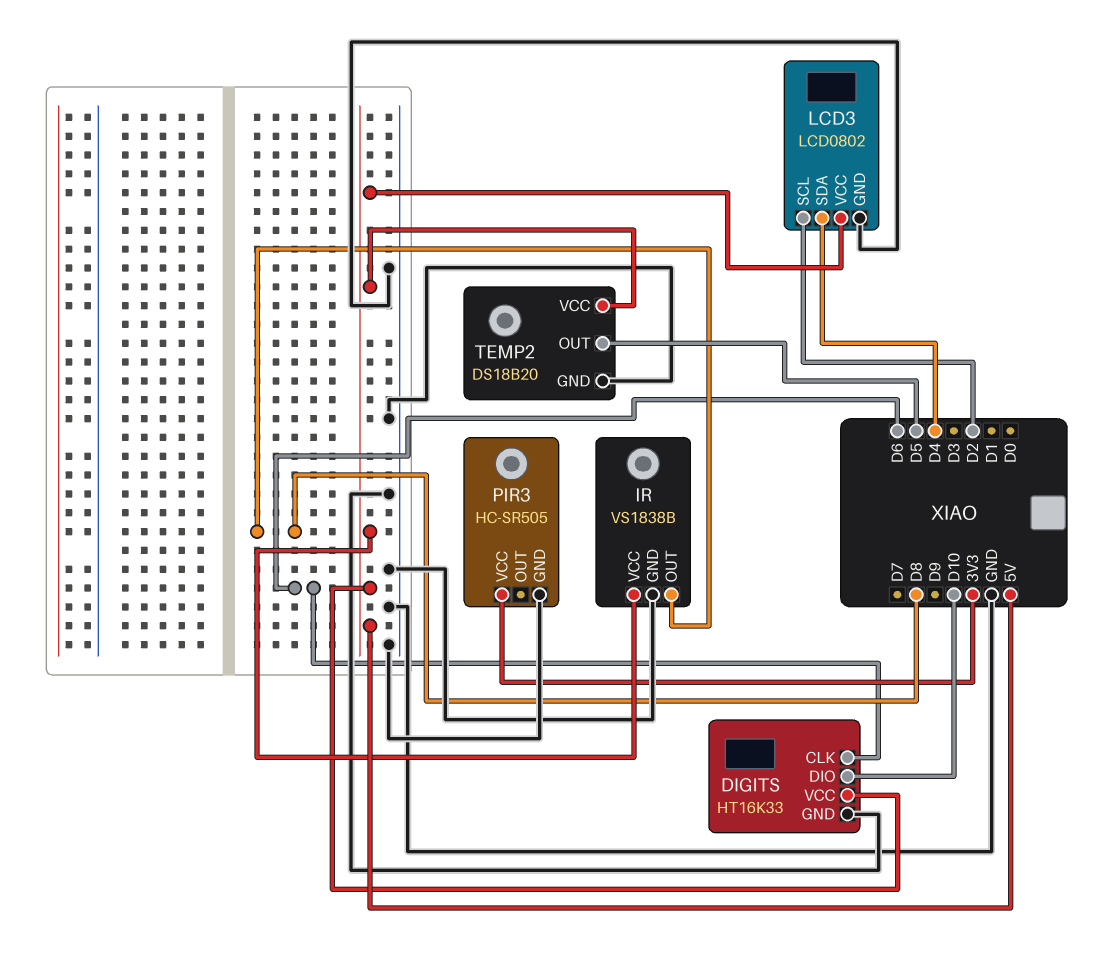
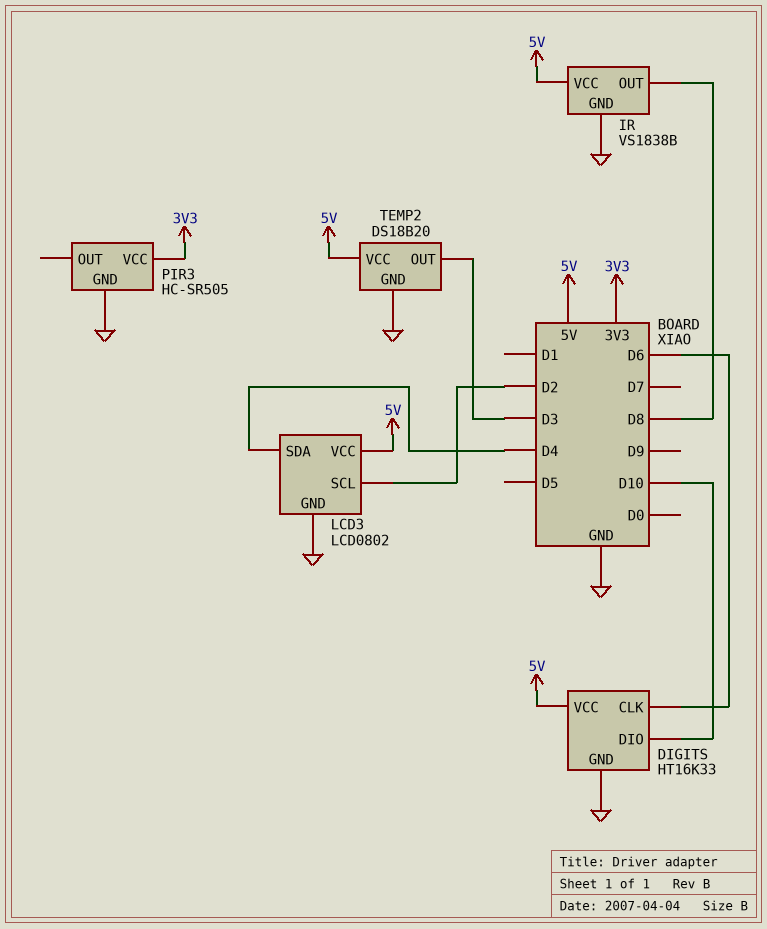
TEMP2 pin OUT: D5 -> D3

